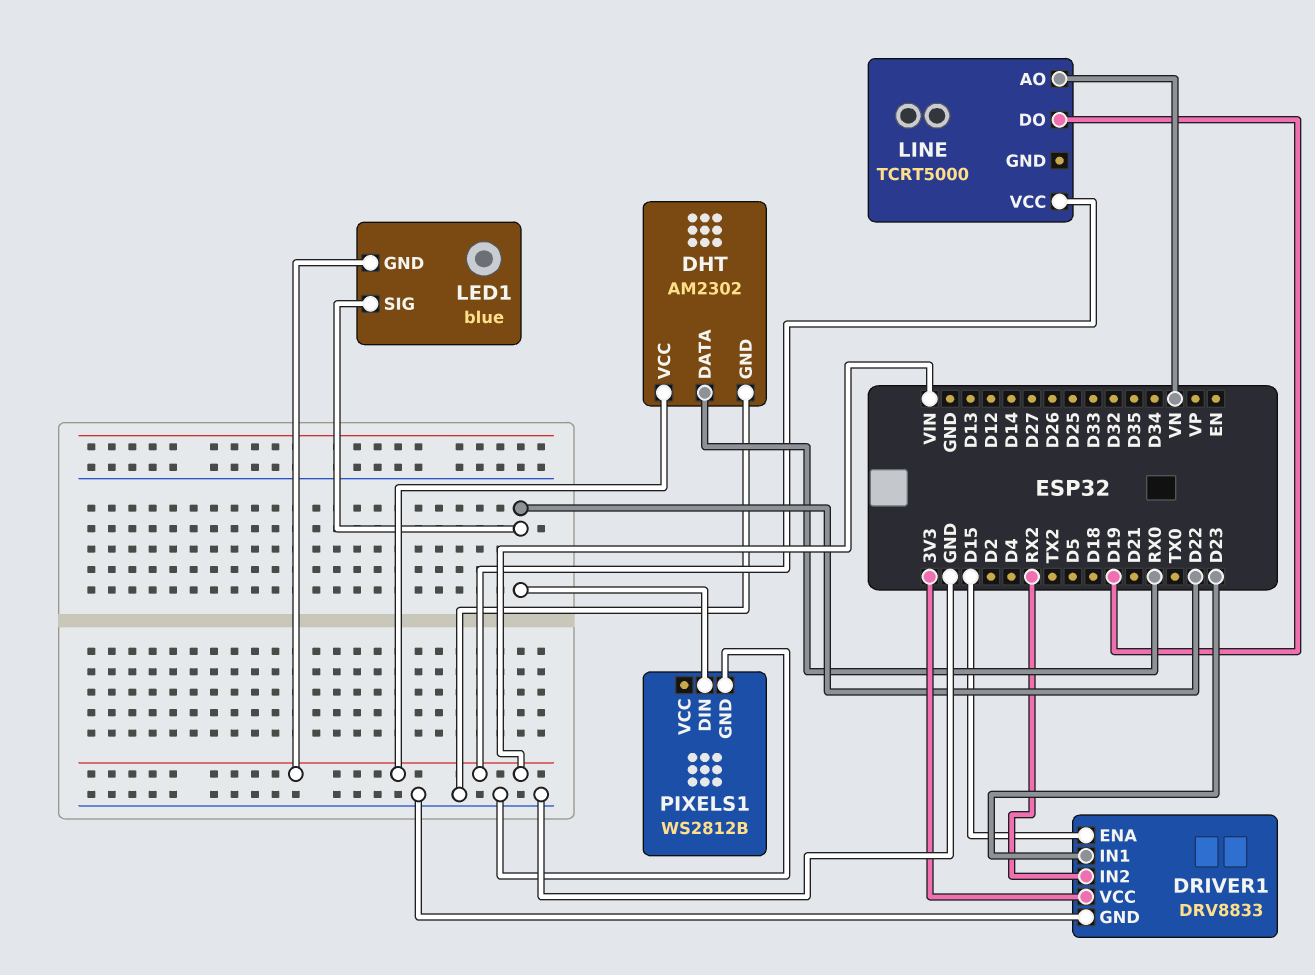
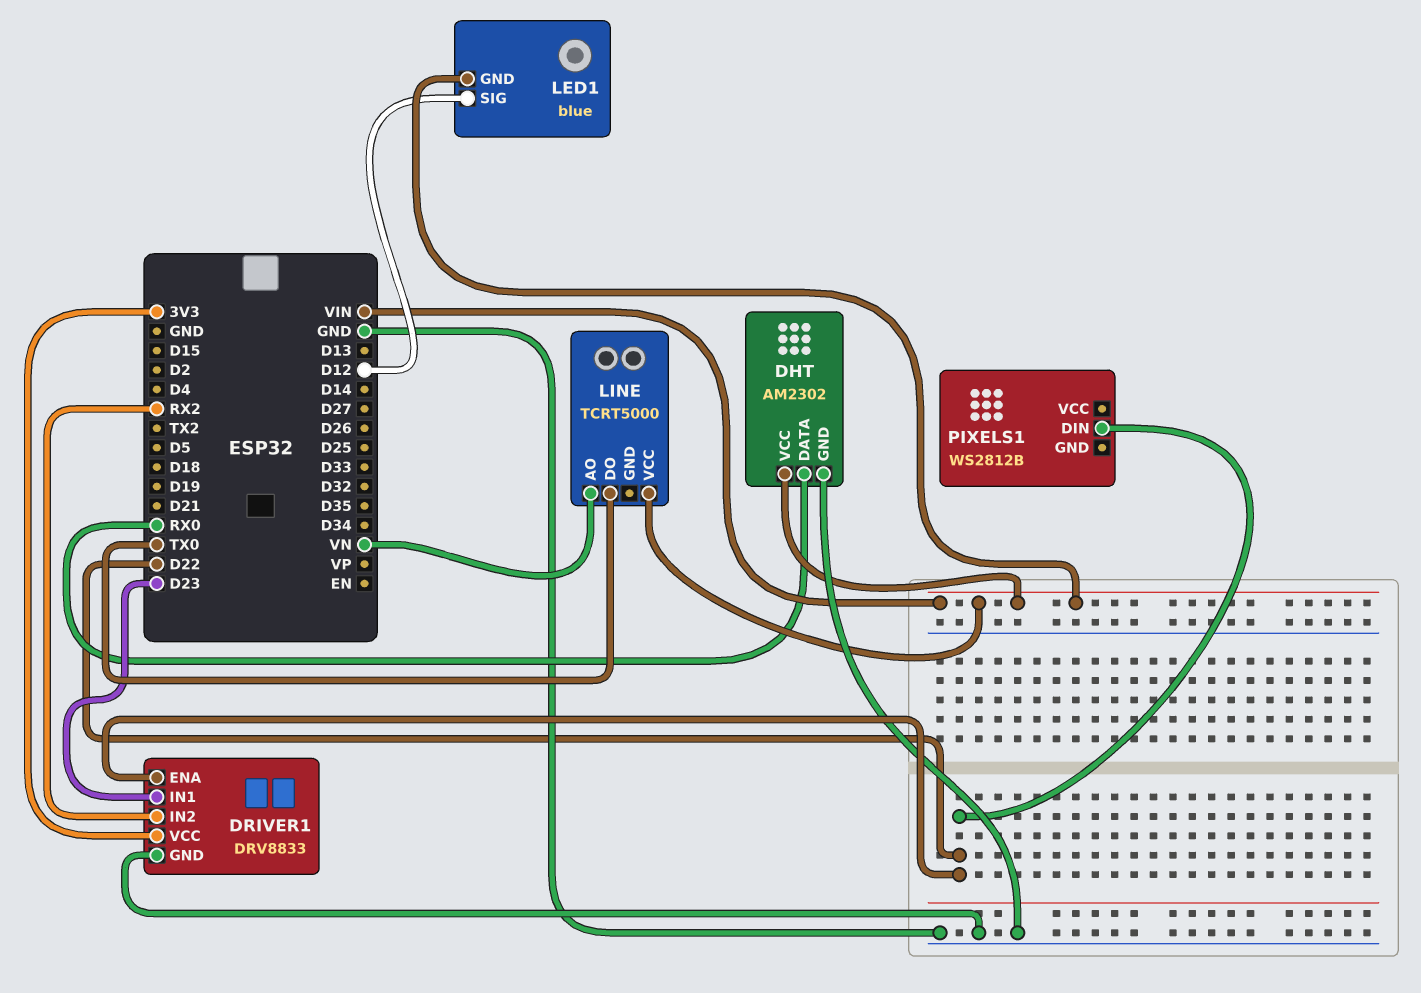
DRIVER1 pin ENA: D15 -> D22
LED1 pin SIG: D22 -> D12
LINE pin DO: D19 -> TX0
PIXELS1 pin GND: GND -> none

